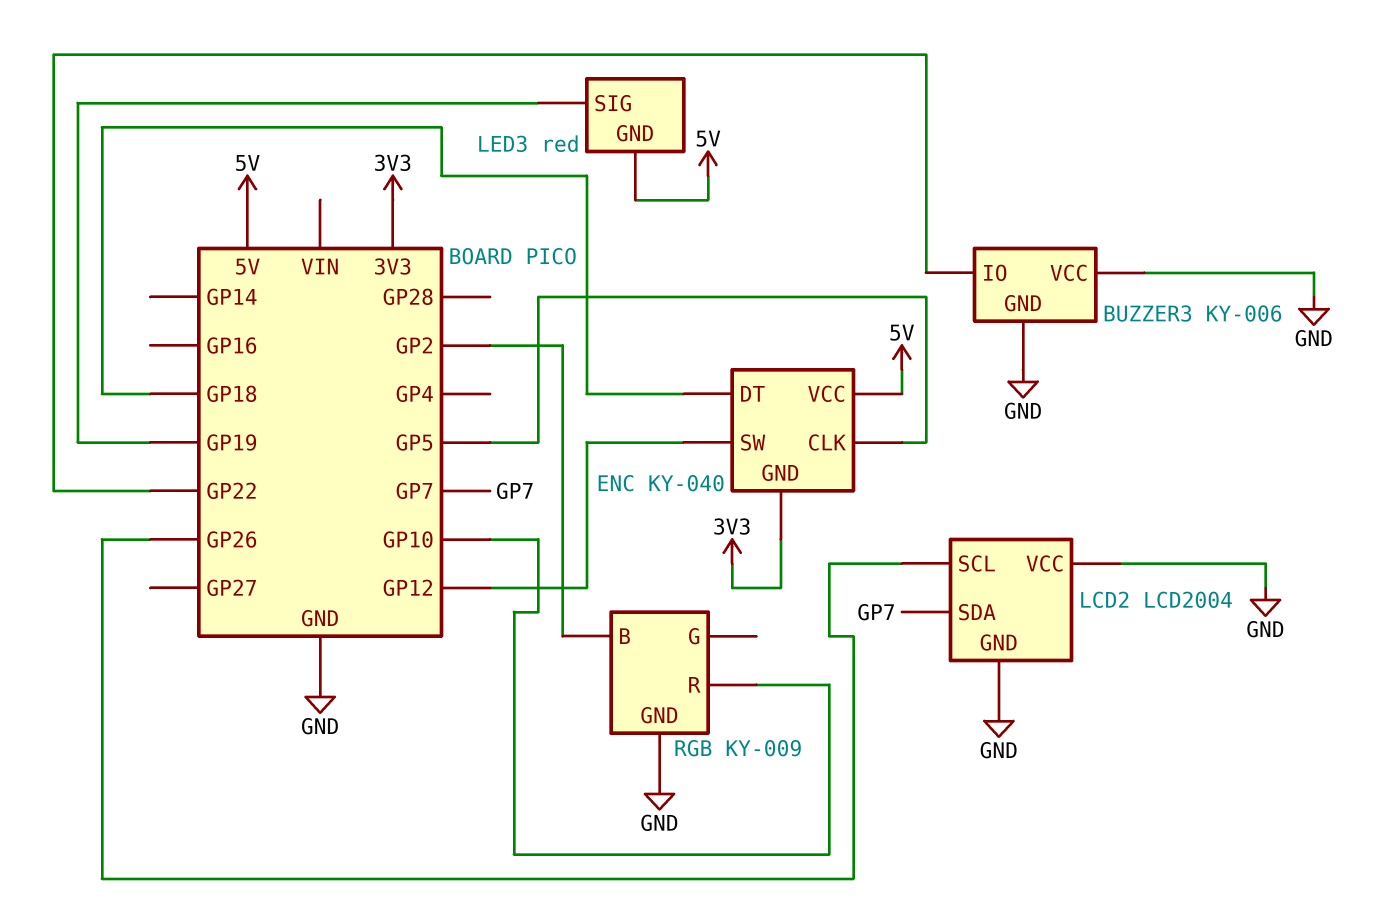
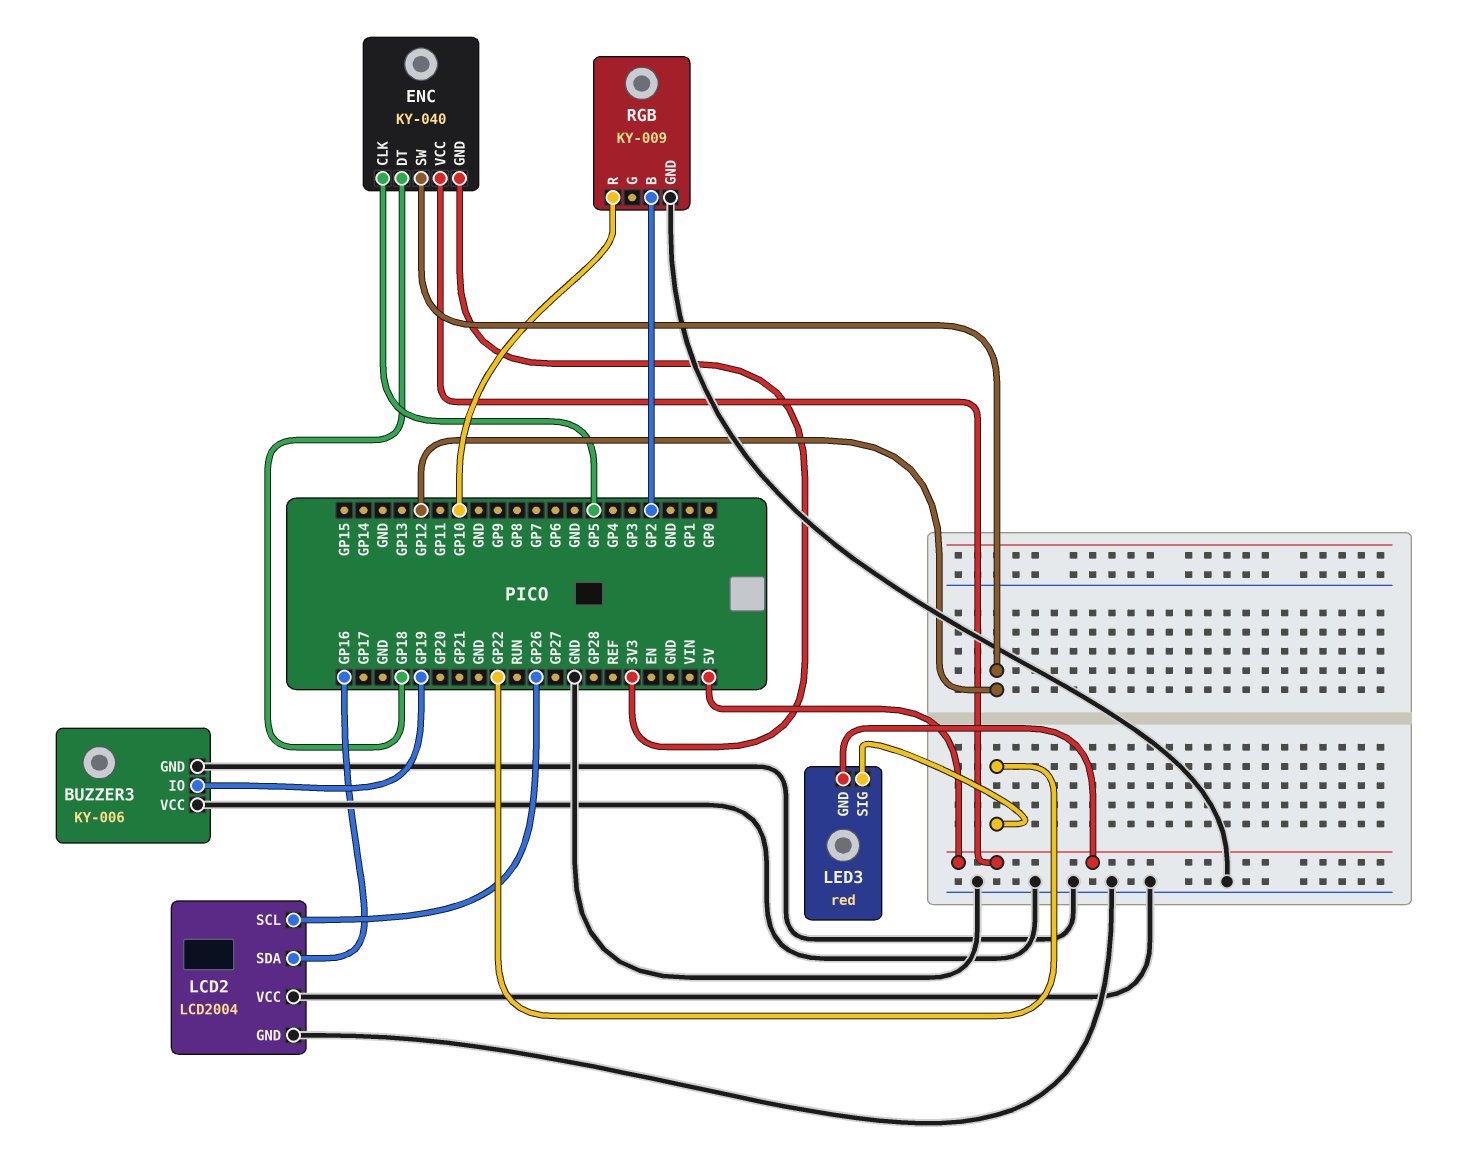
BUZZER3 pin IO: GP22 -> GP19
LCD2 pin SDA: GP7 -> GP16
LED3 pin SIG: GP19 -> GP22

